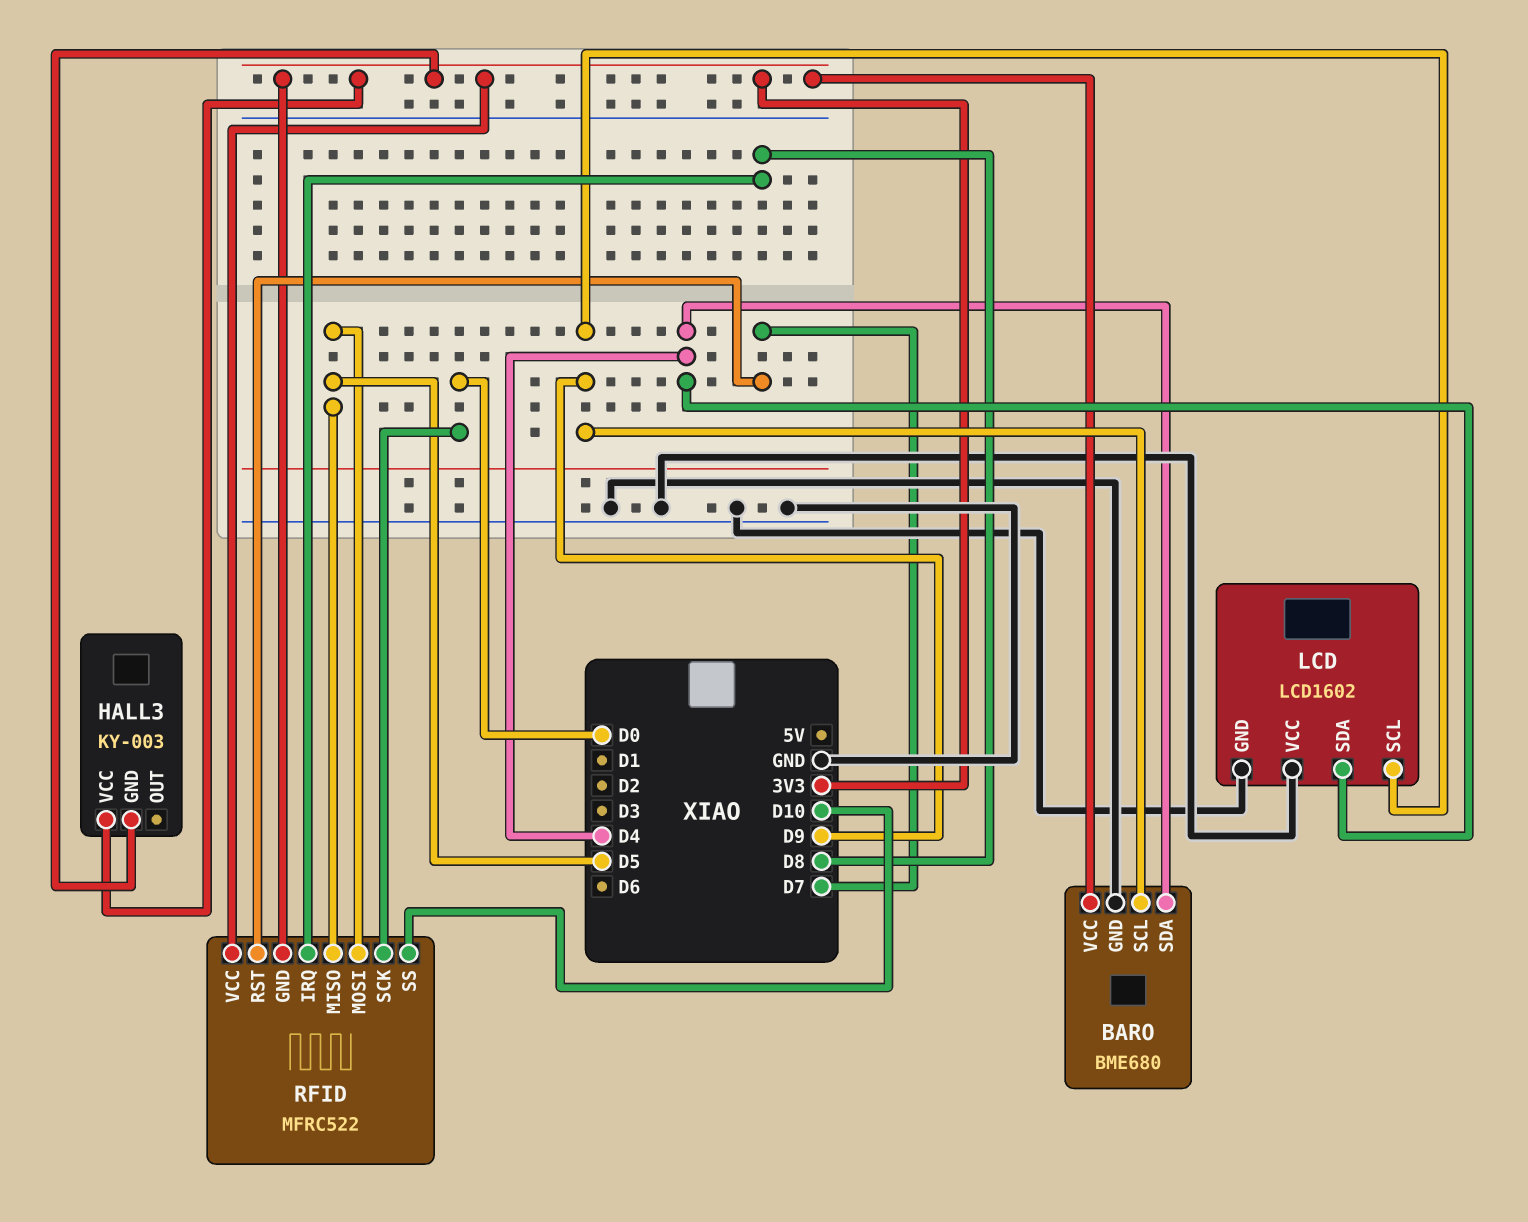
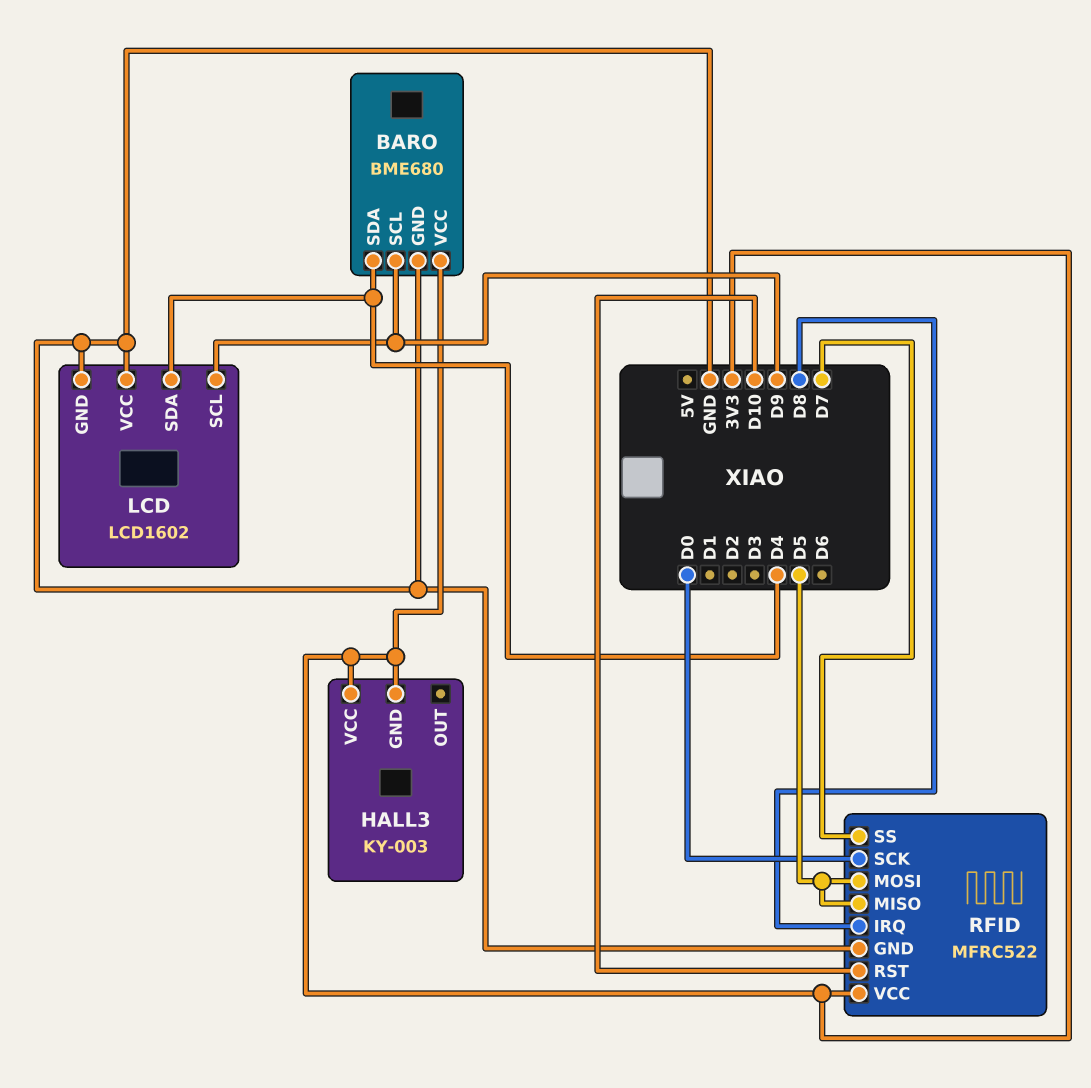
RFID pin GND: 3V3 -> GND
RFID pin RST: D7 -> D10
RFID pin SS: D10 -> D7

